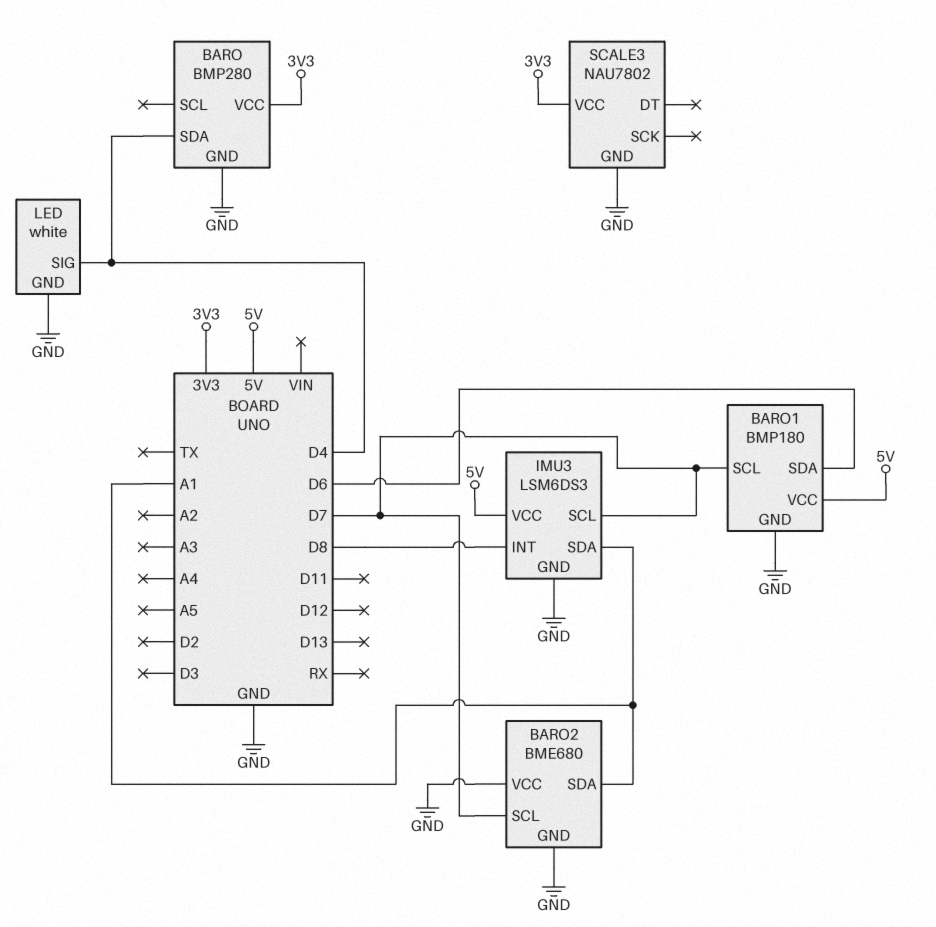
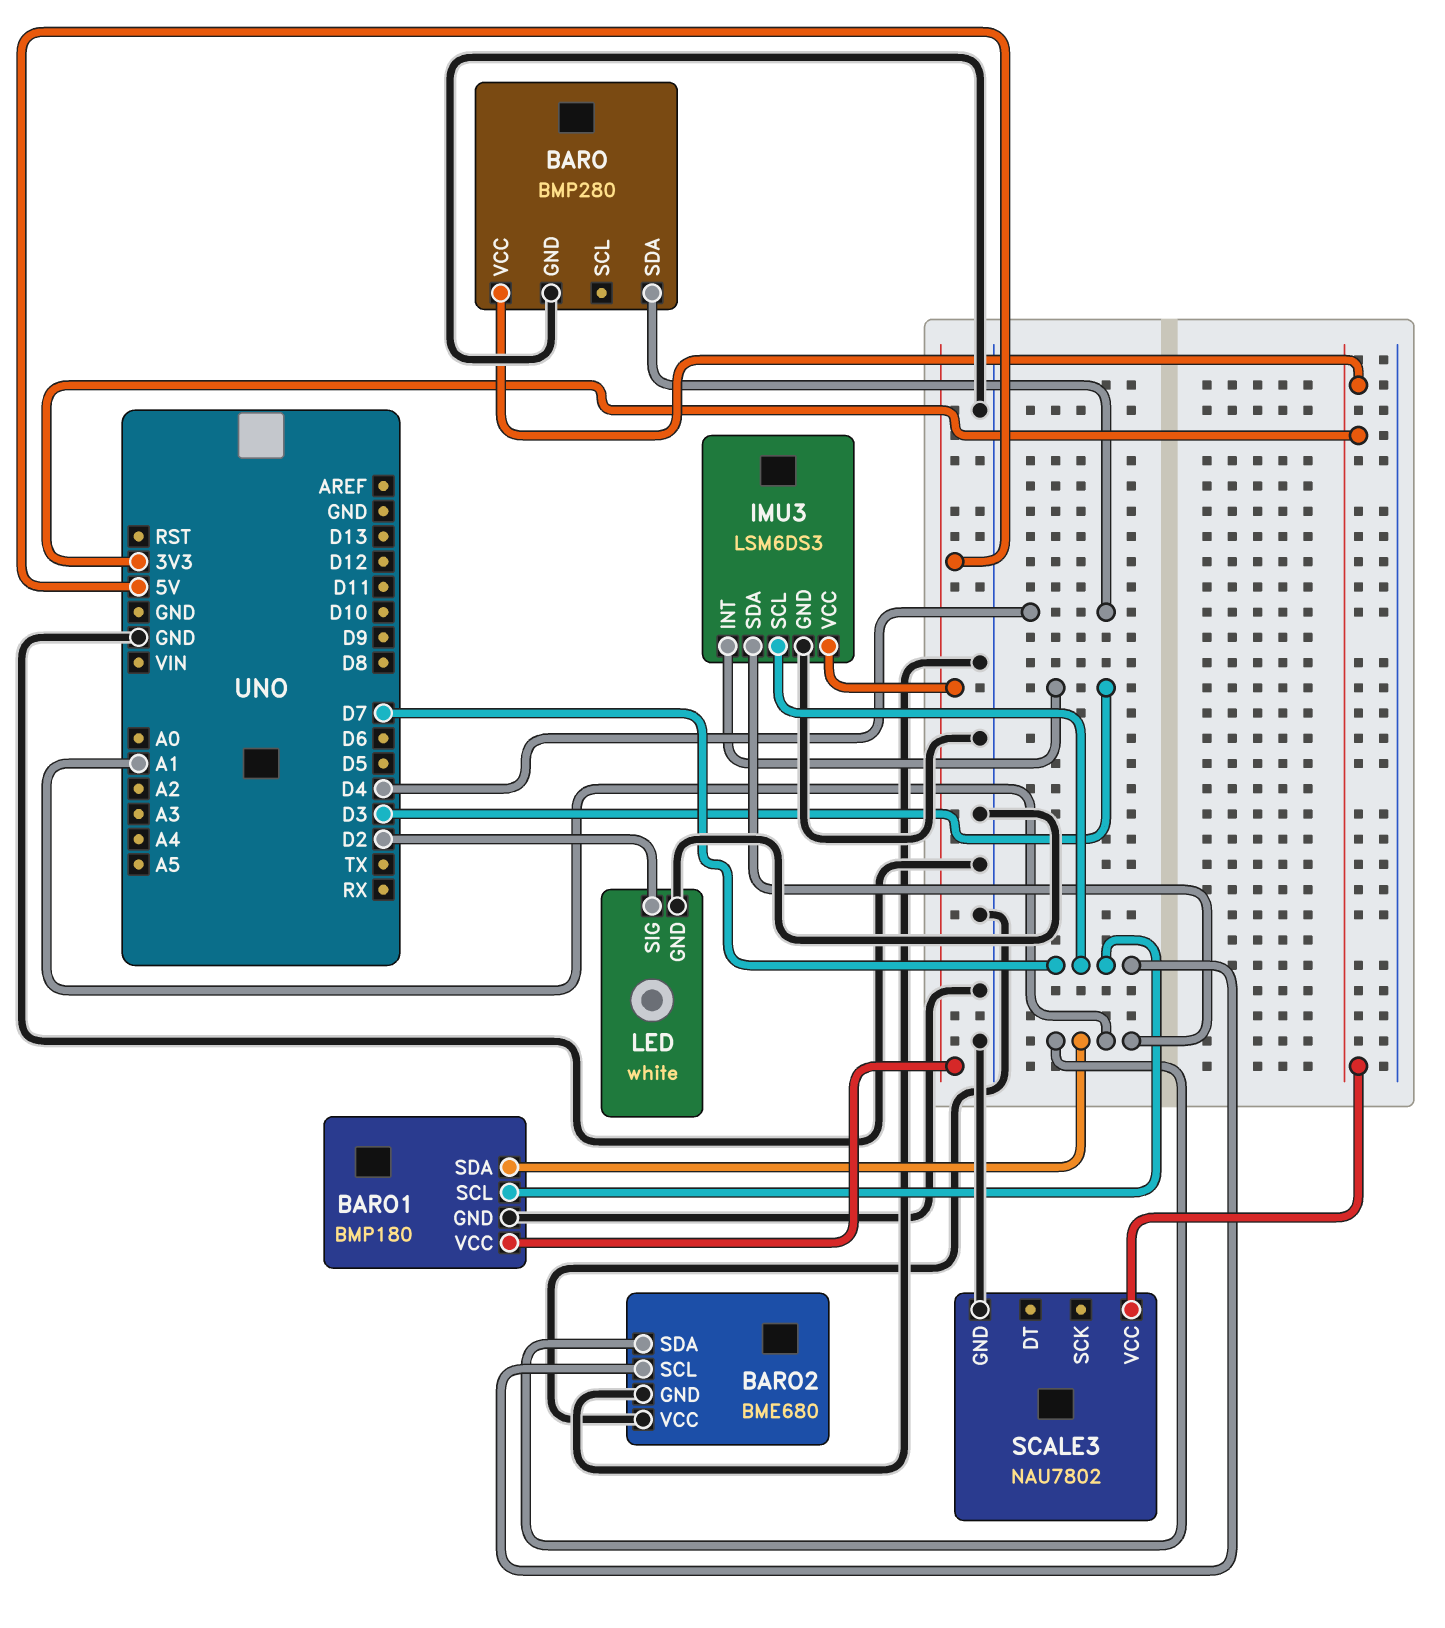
BARO1 pin SDA: D6 -> A1
IMU3 pin INT: D8 -> D3
LED pin SIG: D4 -> D2

